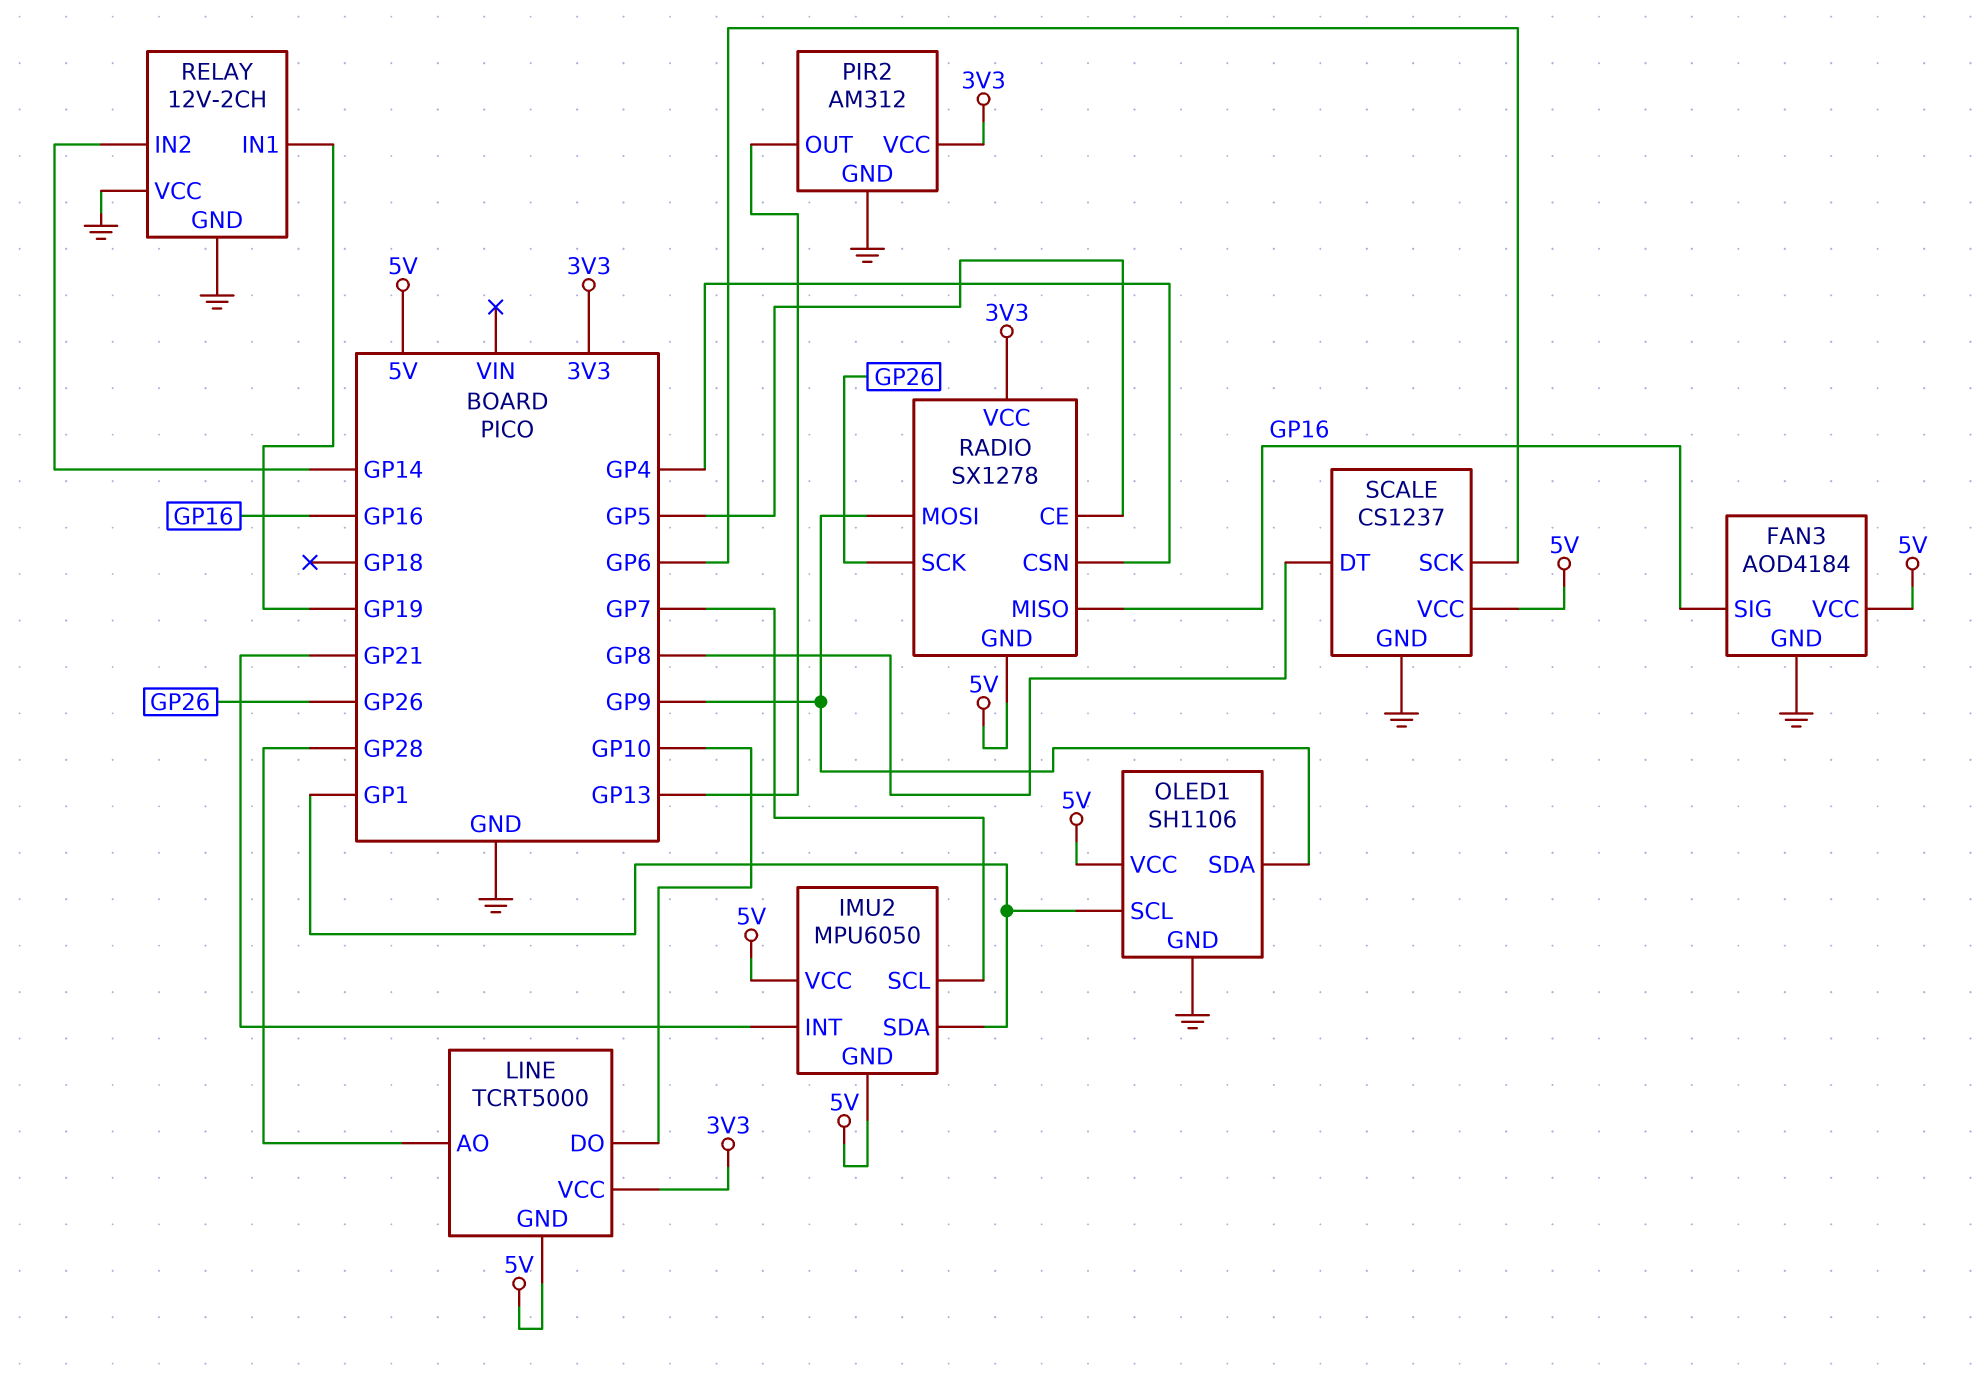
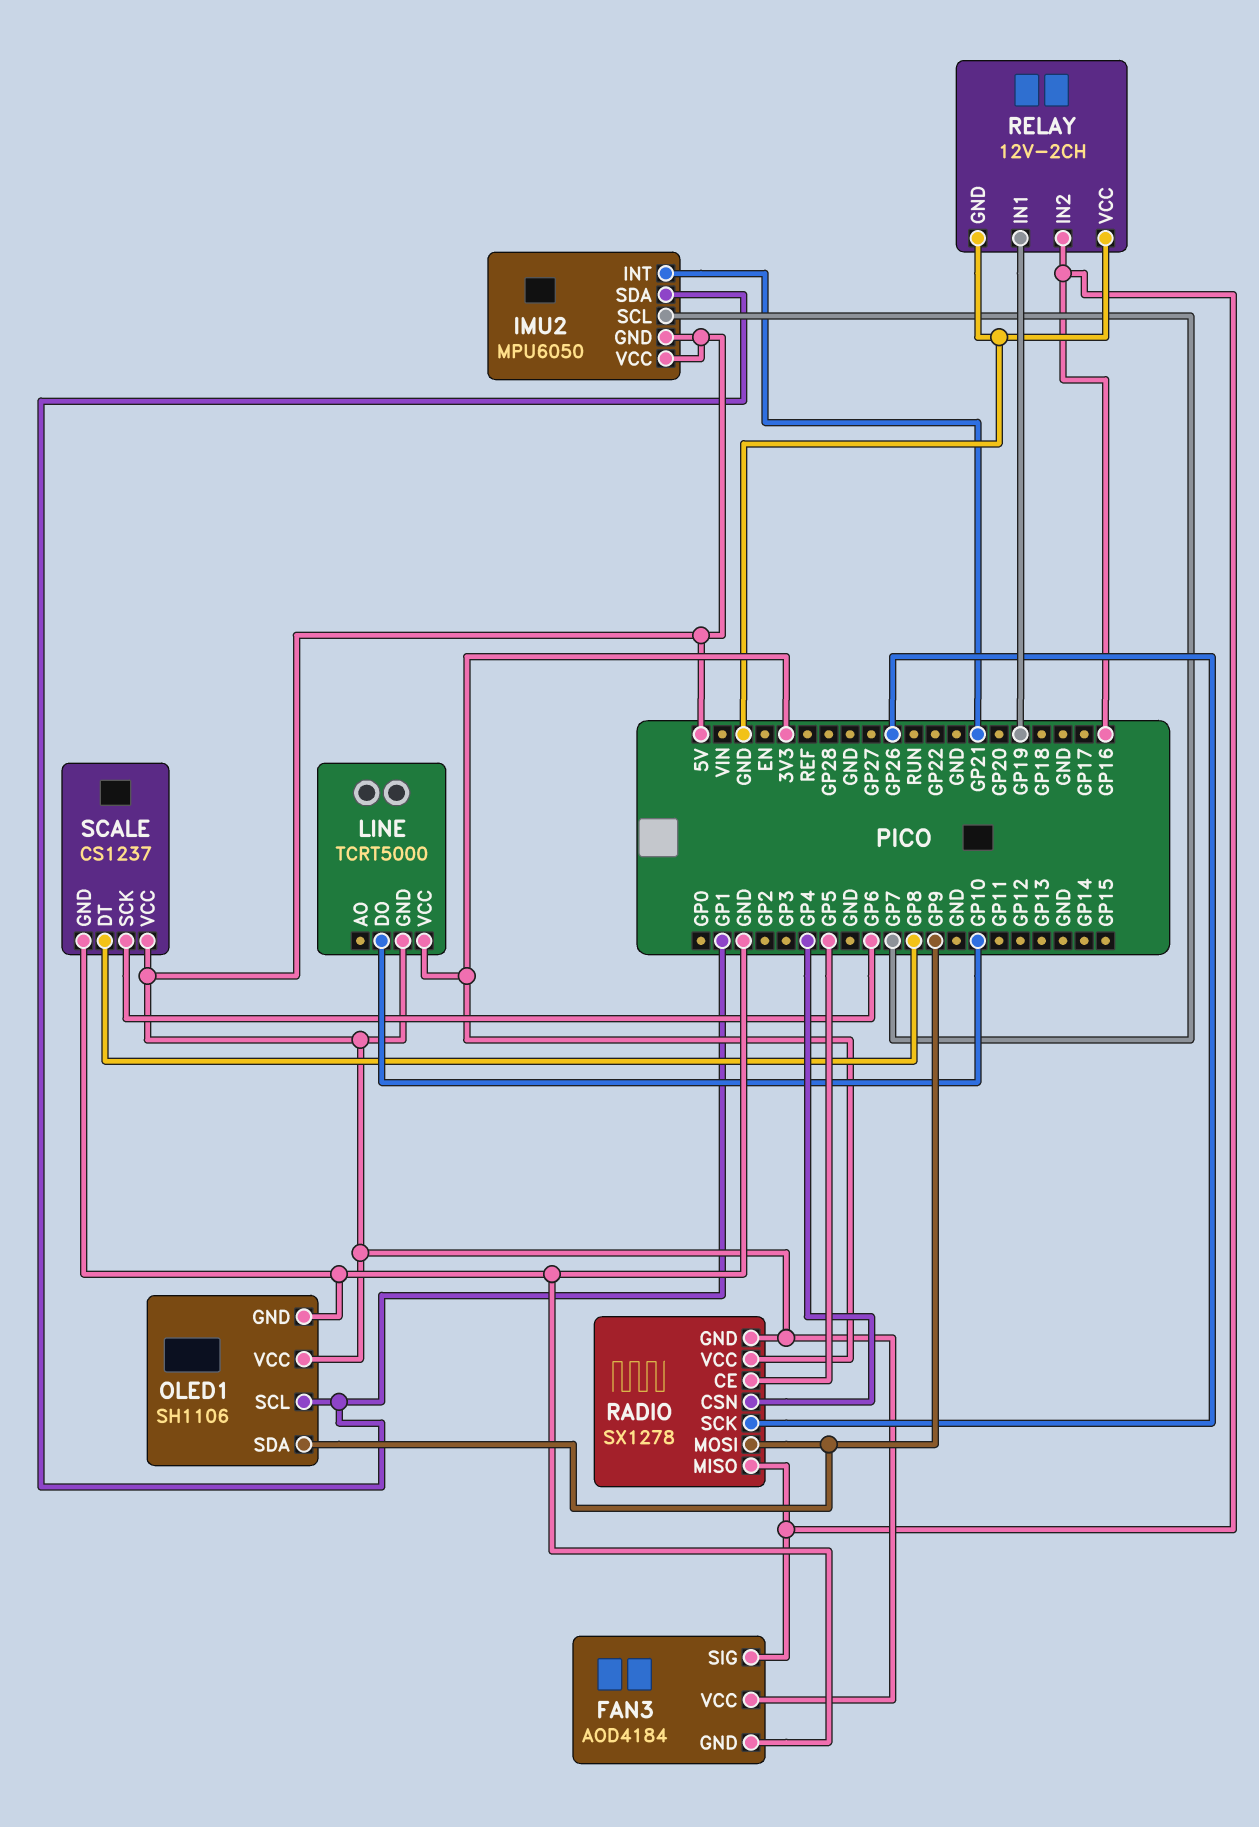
LINE pin AO: GP28 -> none
PIR2: AM312 -> none
PIR2 pin GND: GND -> none
PIR2 pin OUT: GP13 -> none
PIR2 pin VCC: 3V3 -> none
RELAY pin IN2: GP14 -> GP16

